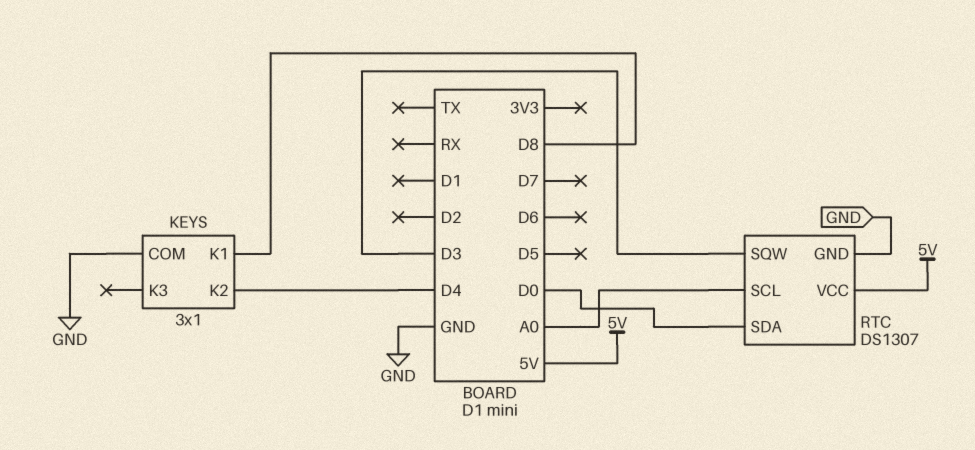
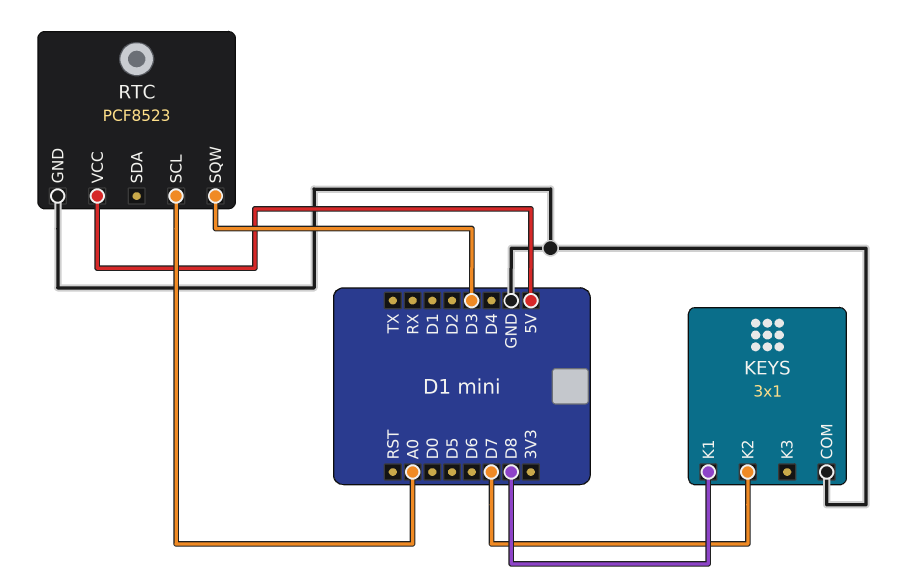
KEYS pin K2: D4 -> D7
RTC: DS1307 -> PCF8523
RTC pin SDA: D0 -> none

